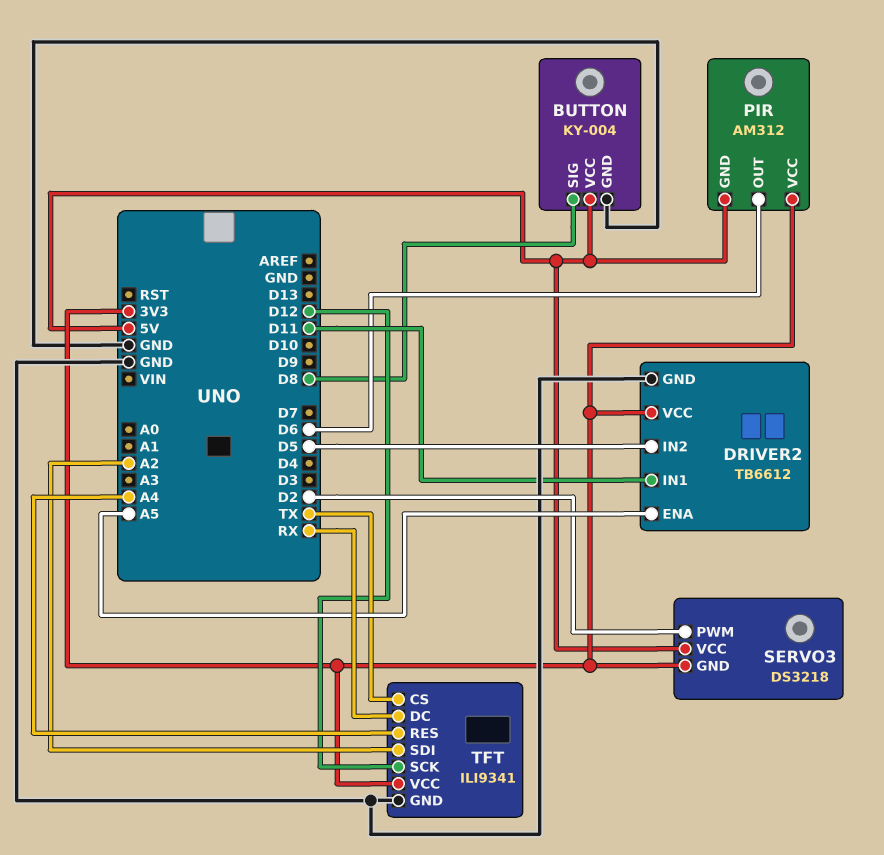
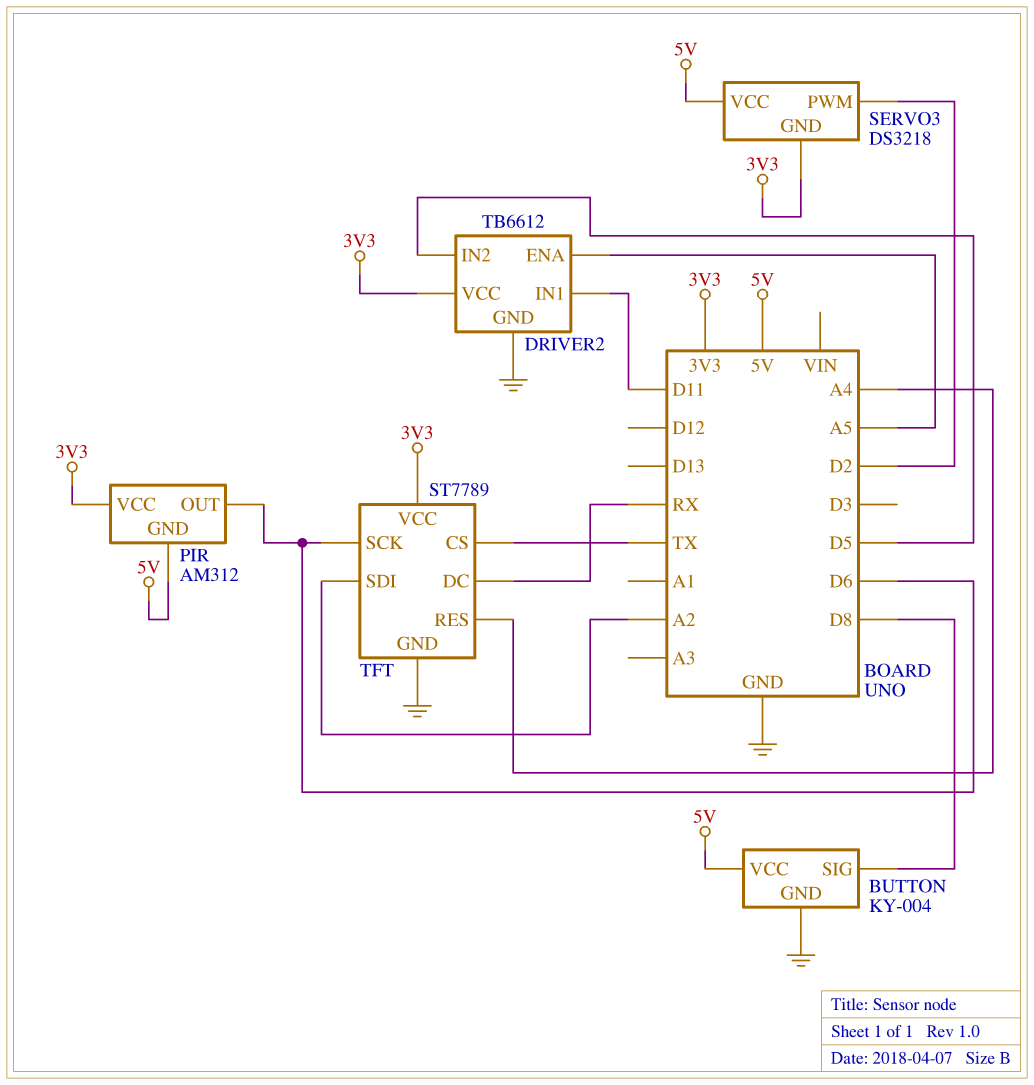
TFT: ILI9341 -> ST7789
TFT pin SCK: D12 -> D6

